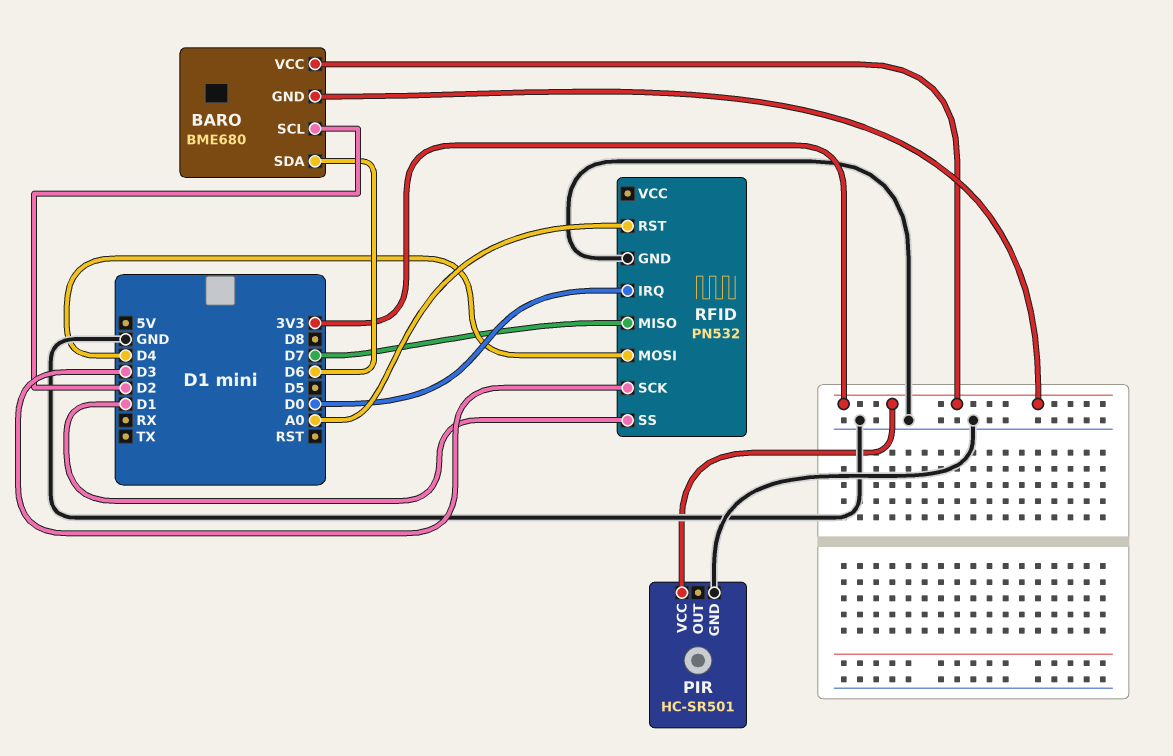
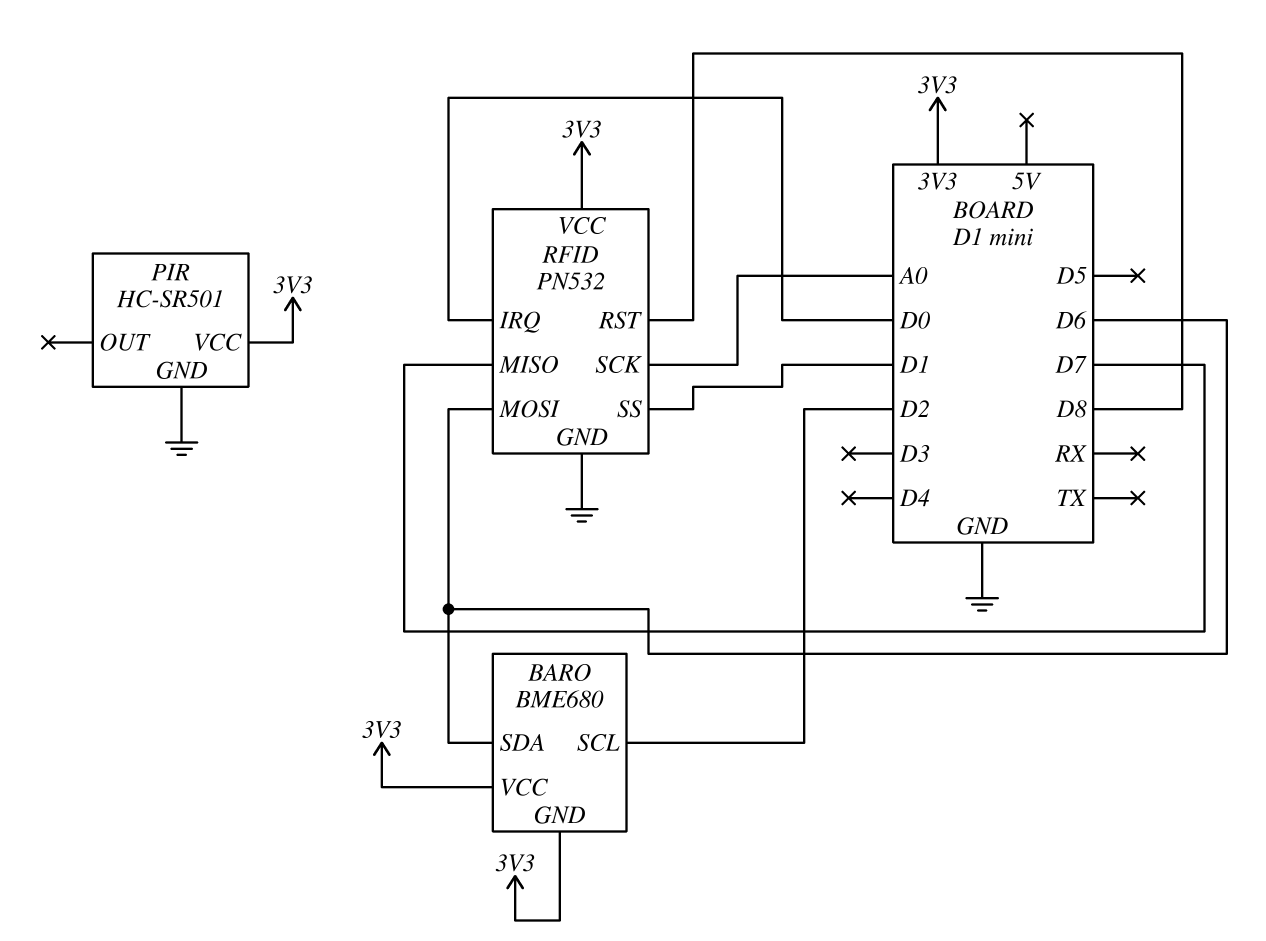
RFID pin MOSI: D4 -> D6
RFID pin RST: A0 -> D8
RFID pin SCK: D3 -> A0
RFID pin VCC: none -> 3V3

